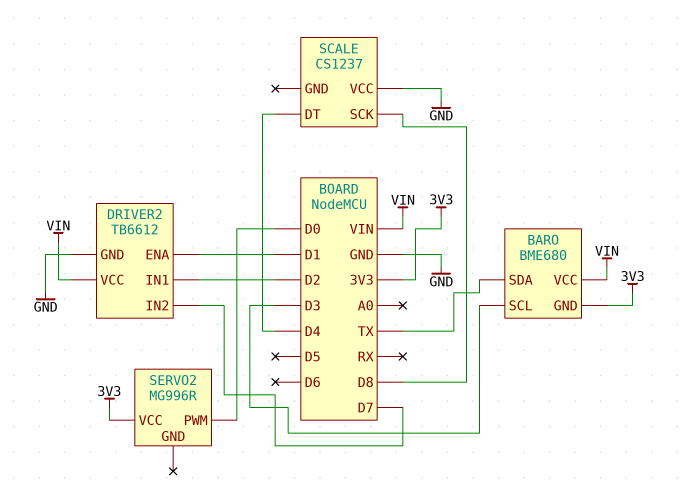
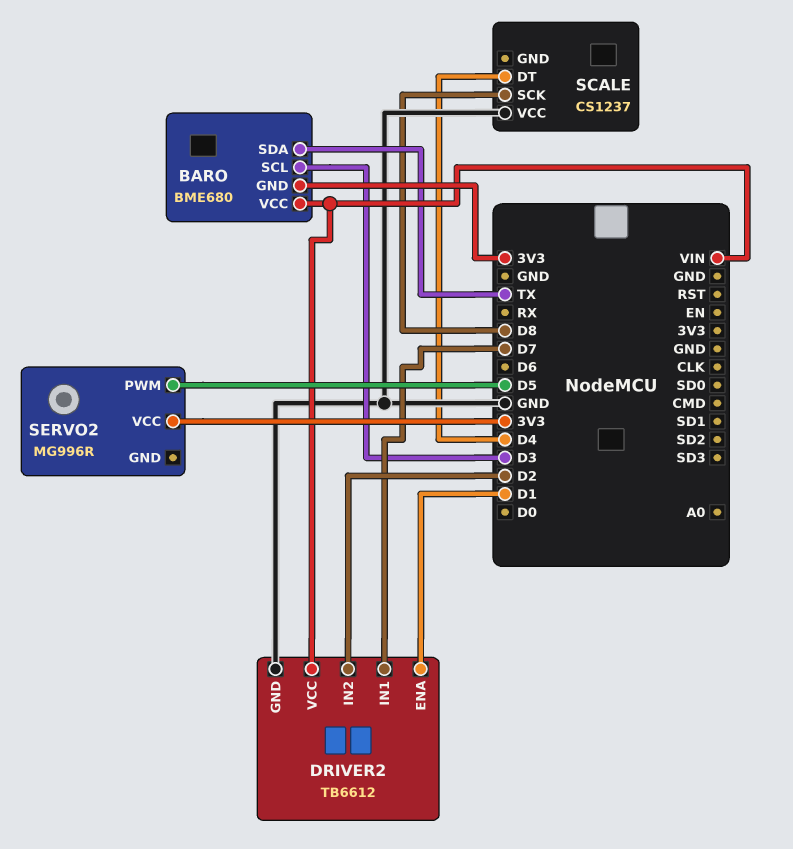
DRIVER2 pin IN1: D2 -> D7
DRIVER2 pin IN2: D7 -> D2
SERVO2 pin PWM: D0 -> D5

